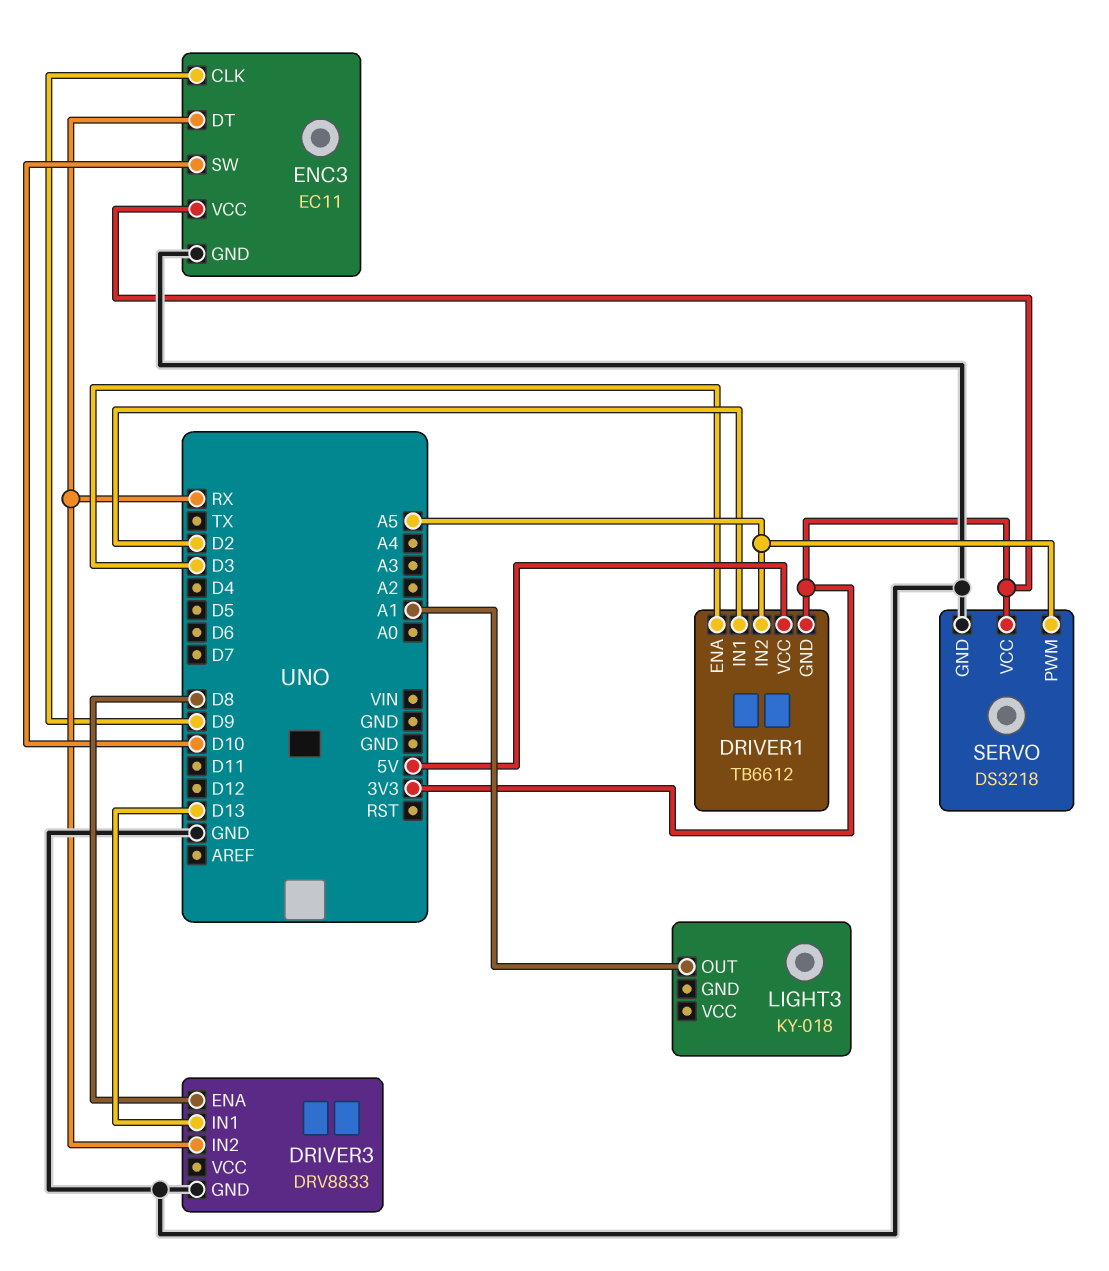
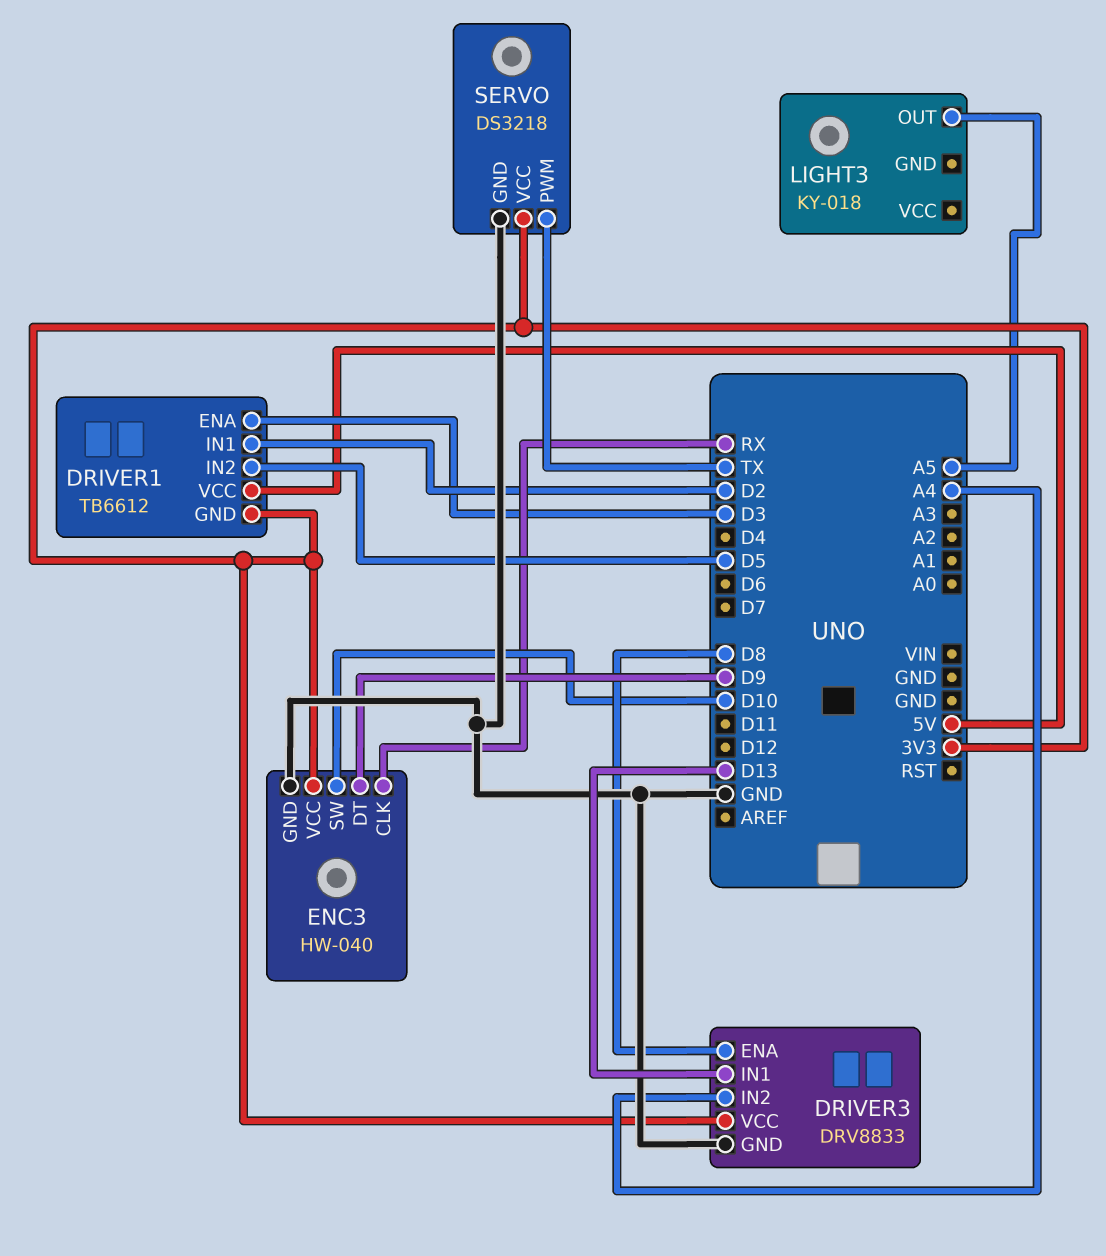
DRIVER1 pin IN2: A5 -> D5
DRIVER3 pin IN2: RX -> A4
DRIVER3 pin VCC: none -> 3V3
ENC3: EC11 -> HW-040
ENC3 pin CLK: D9 -> RX
ENC3 pin DT: RX -> D9
LIGHT3 pin OUT: A1 -> A5
SERVO pin PWM: A5 -> TX

